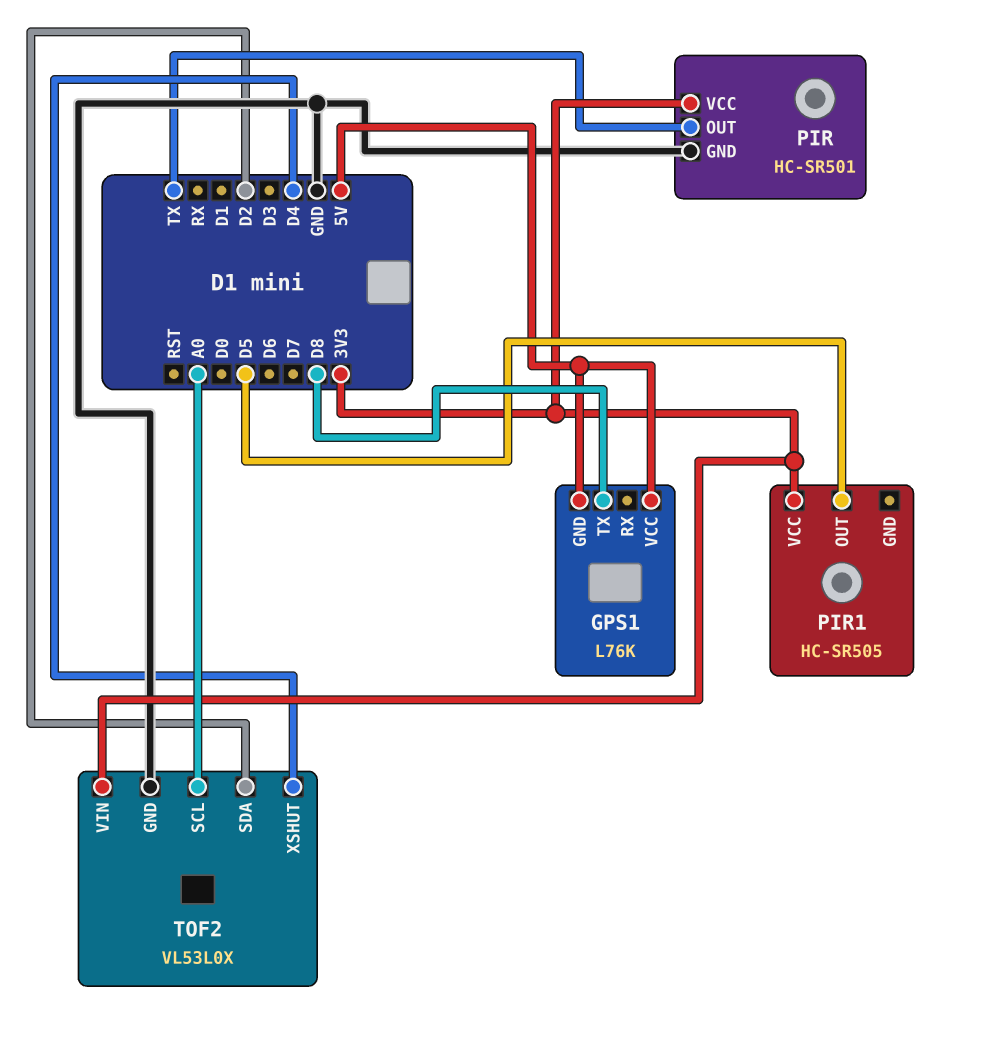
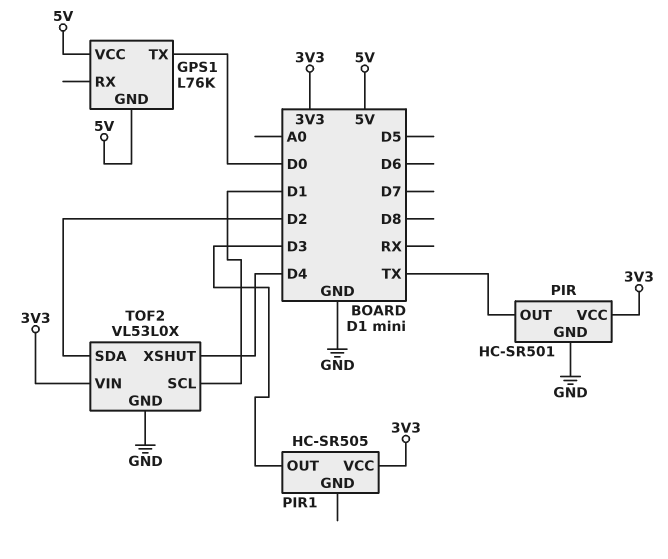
GPS1 pin TX: D8 -> D0
PIR1 pin OUT: D5 -> D3
TOF2 pin SCL: A0 -> D1

